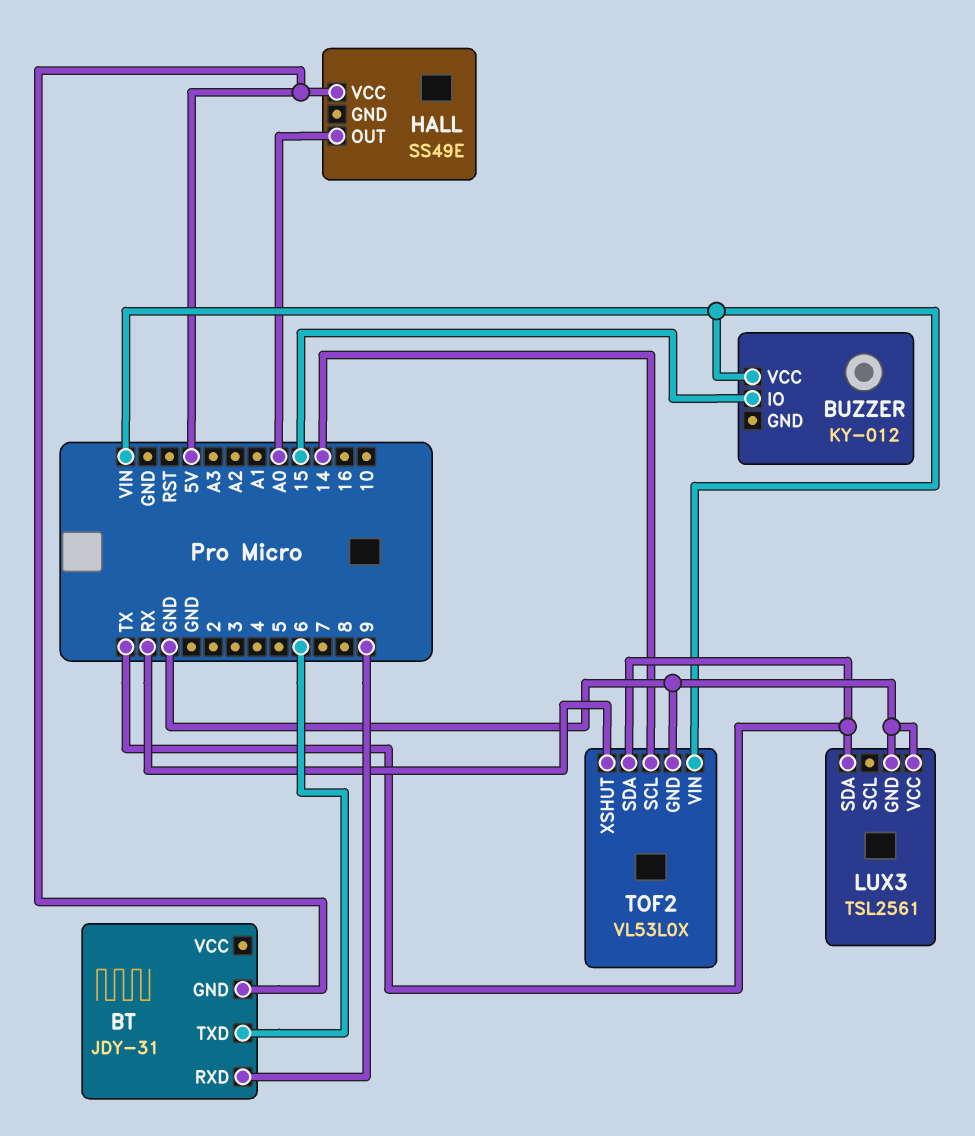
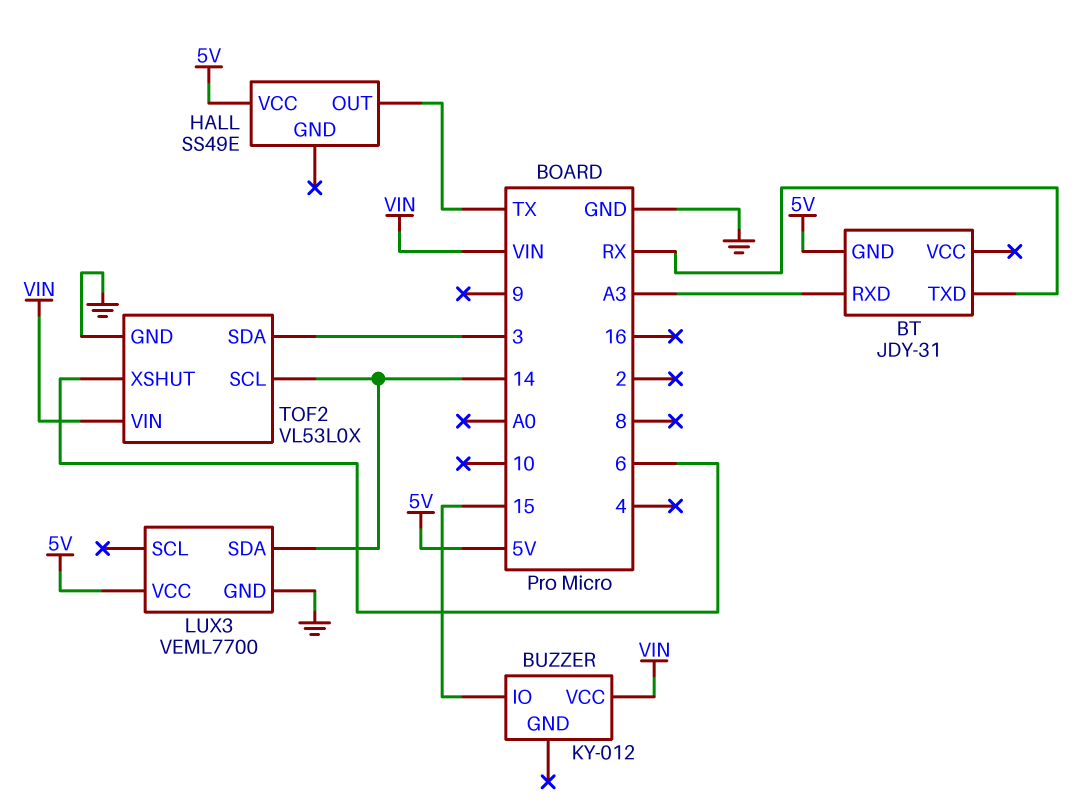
BT pin RXD: 9 -> A3
BT pin TXD: 6 -> RX
HALL pin OUT: A0 -> TX
LUX3: TSL2561 -> VEML7700
LUX3 pin SDA: TX -> 14
LUX3 pin VCC: GND -> 5V
TOF2 pin SDA: TX -> 3
TOF2 pin XSHUT: RX -> 6

